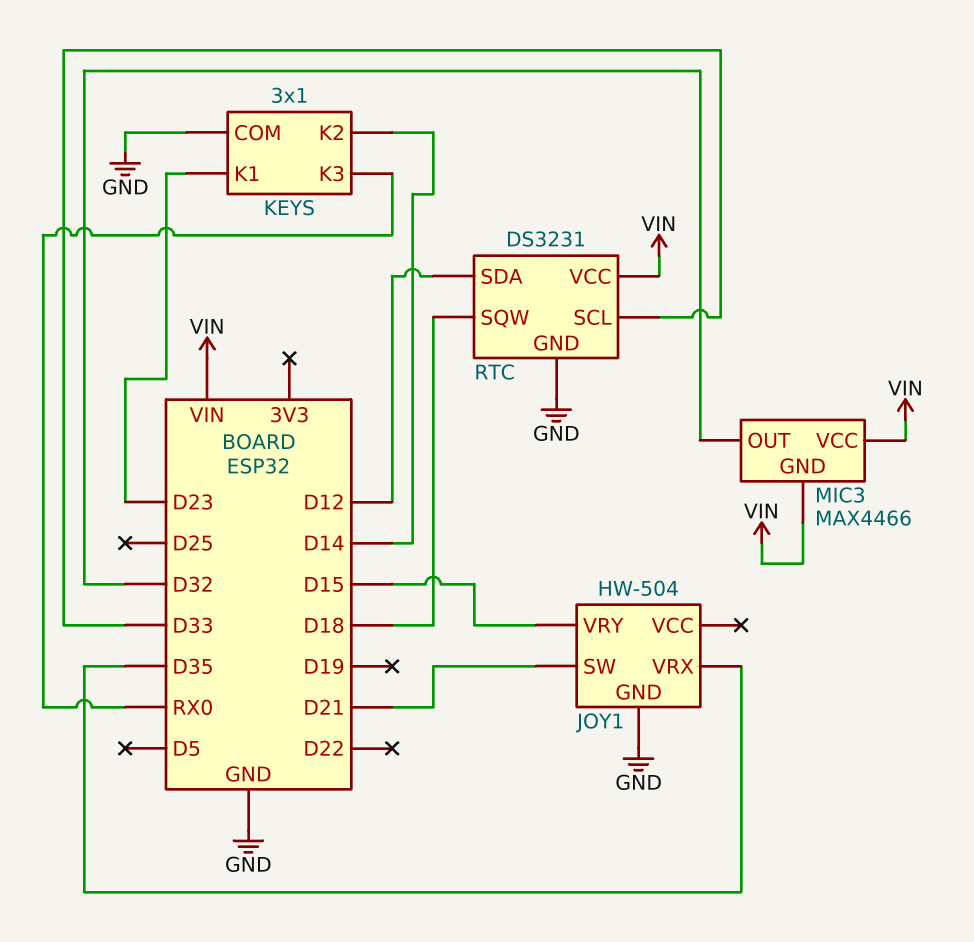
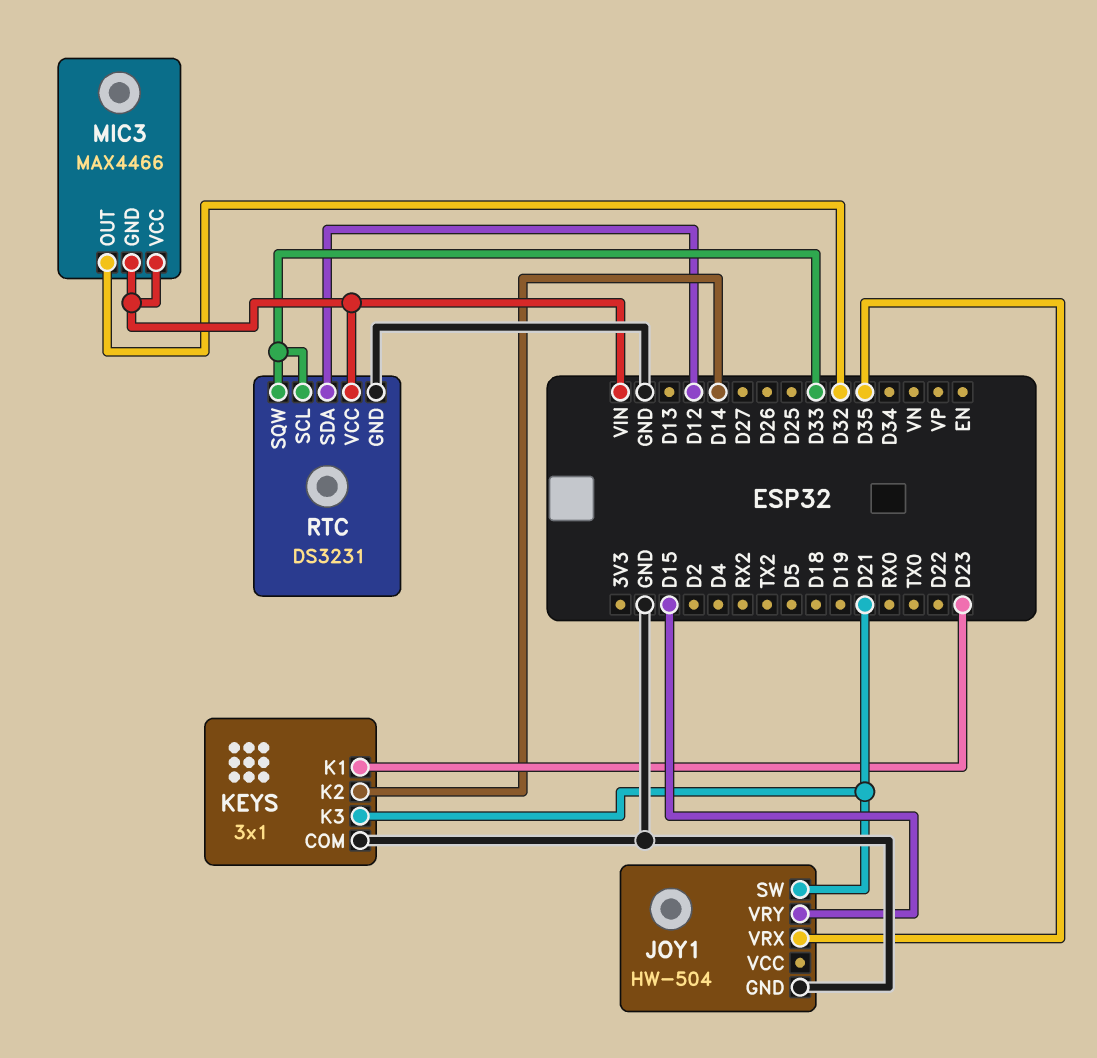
KEYS pin K3: RX0 -> D21
RTC pin SQW: D18 -> D33

